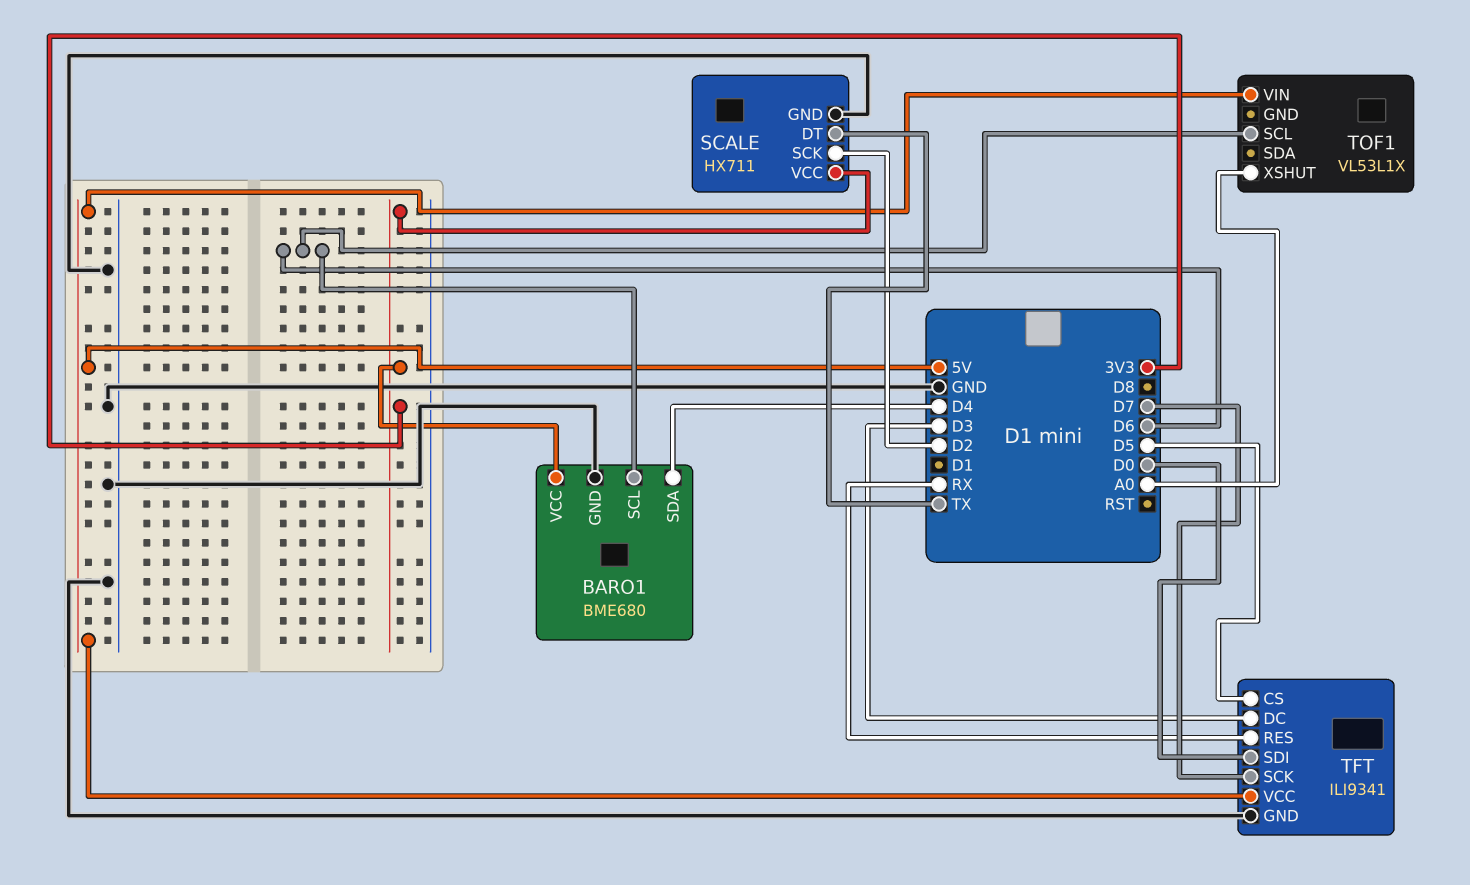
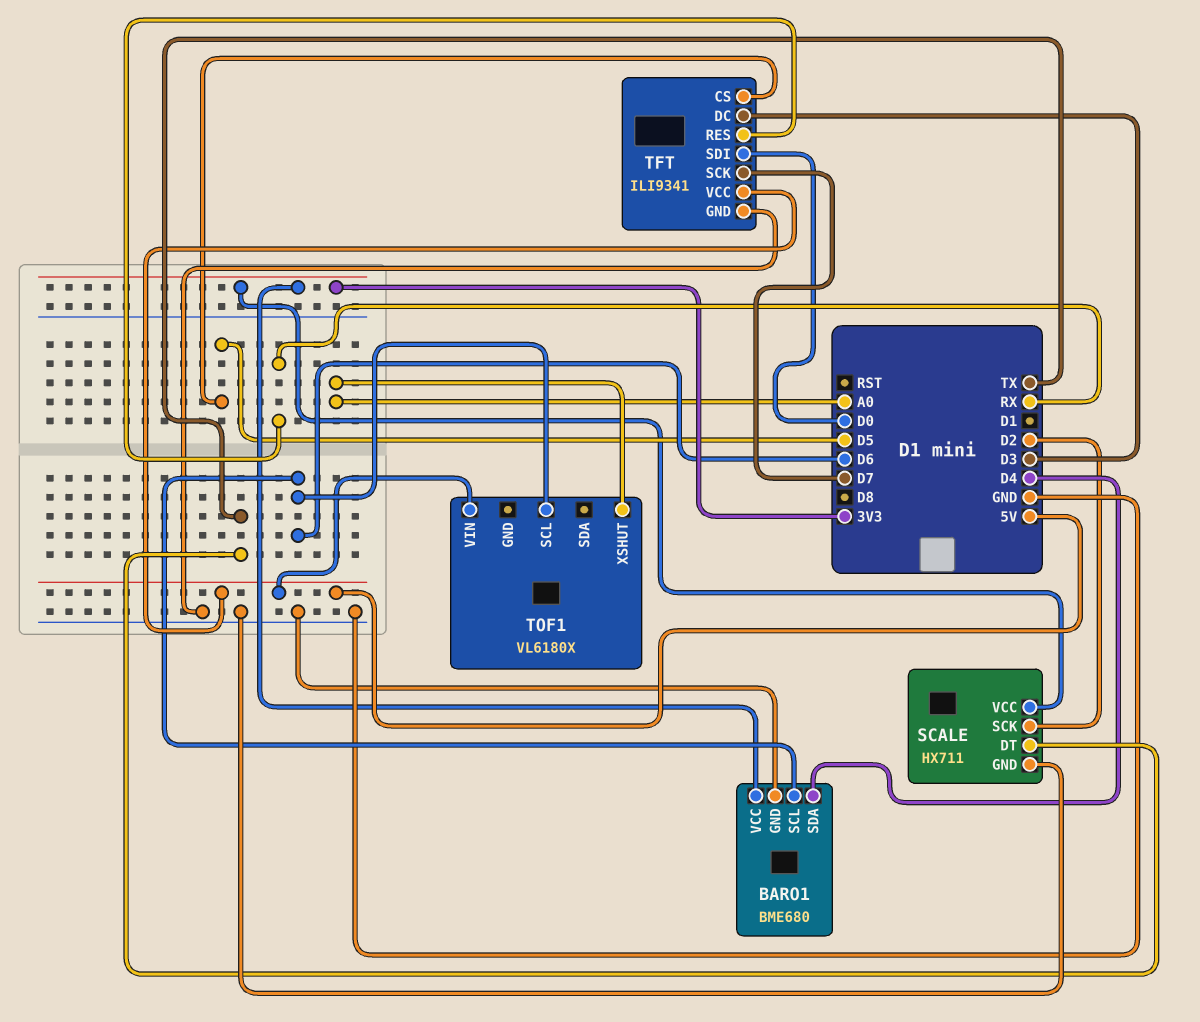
TOF1: VL53L1X -> VL6180X

